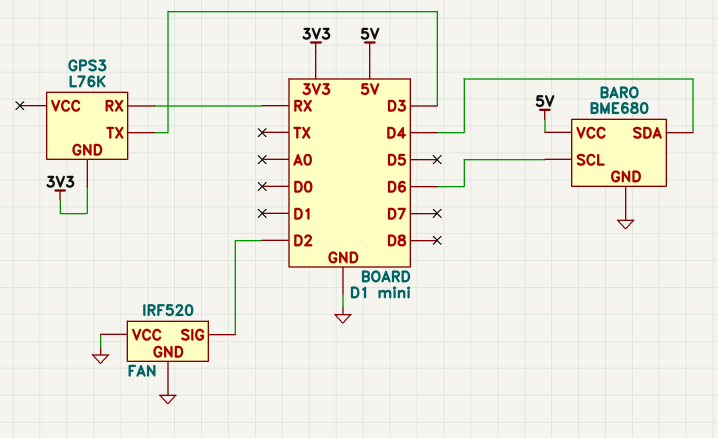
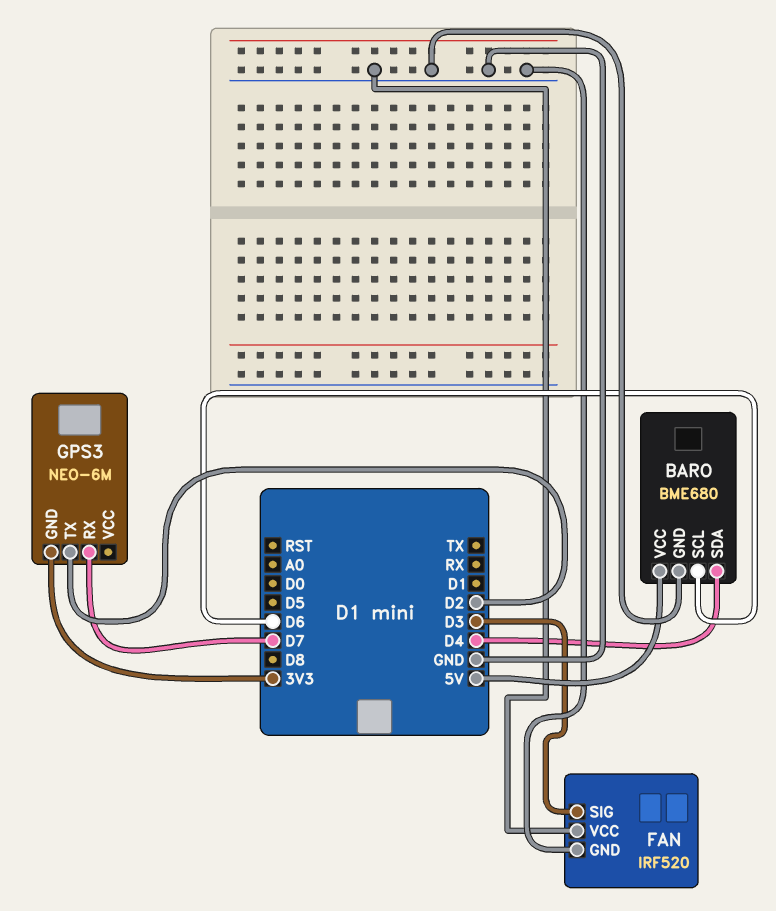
FAN pin SIG: D2 -> D3
GPS3: L76K -> NEO-6M
GPS3 pin RX: RX -> D7
GPS3 pin TX: D3 -> D2

